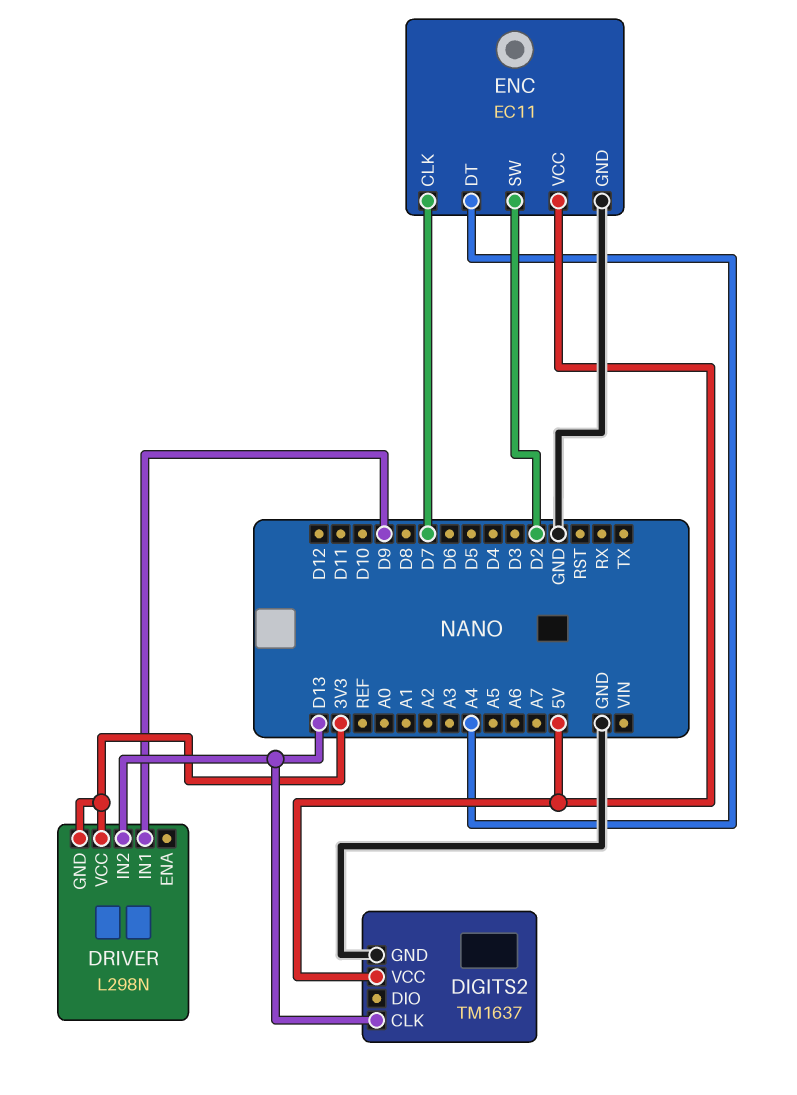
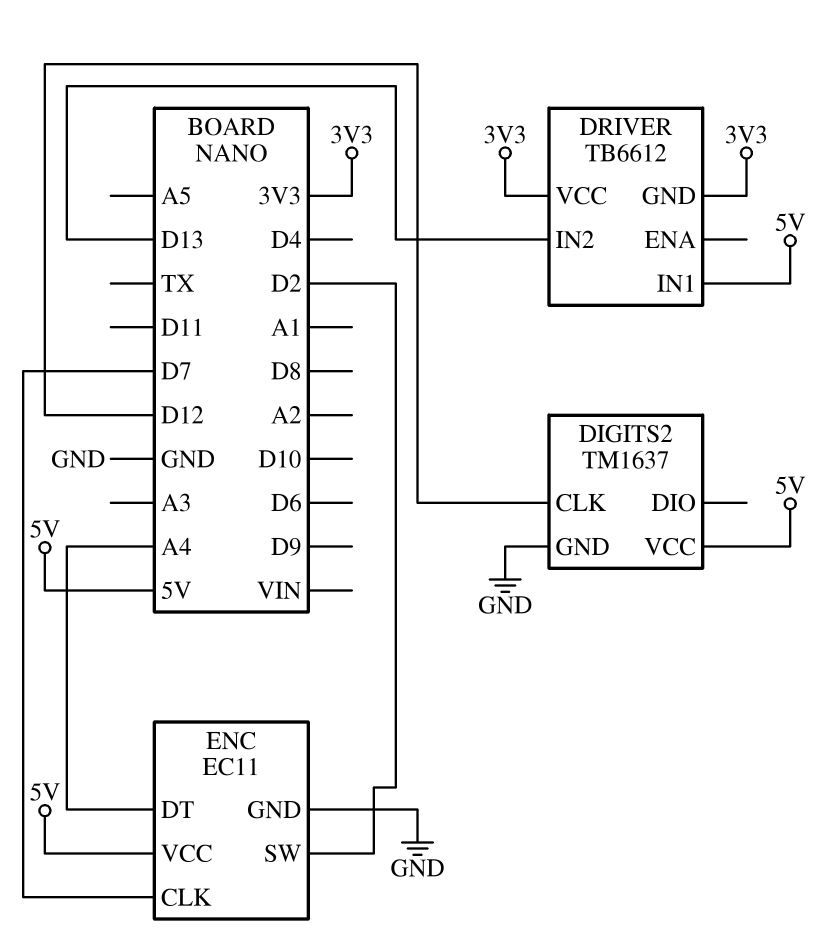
DIGITS2 pin CLK: D13 -> D12
DRIVER: L298N -> TB6612
DRIVER pin IN1: D9 -> 5V

